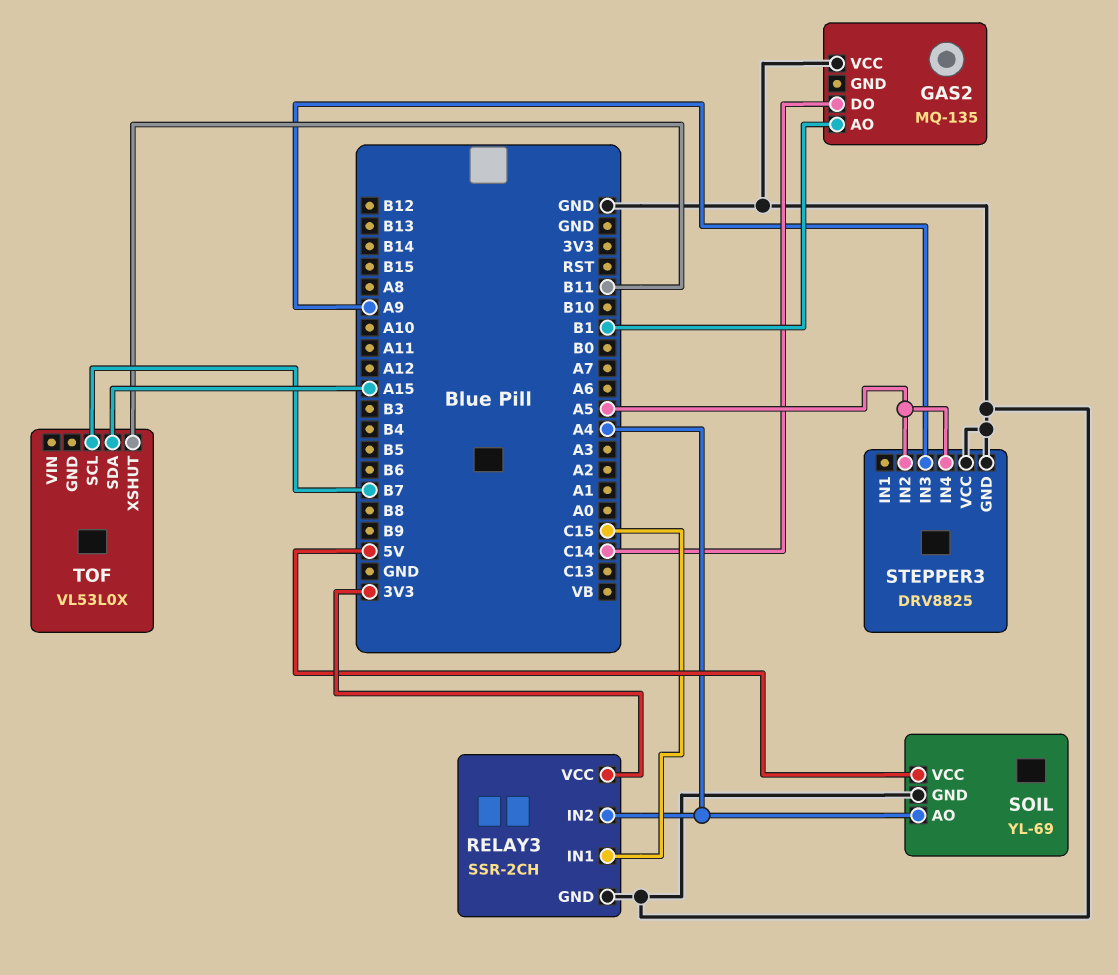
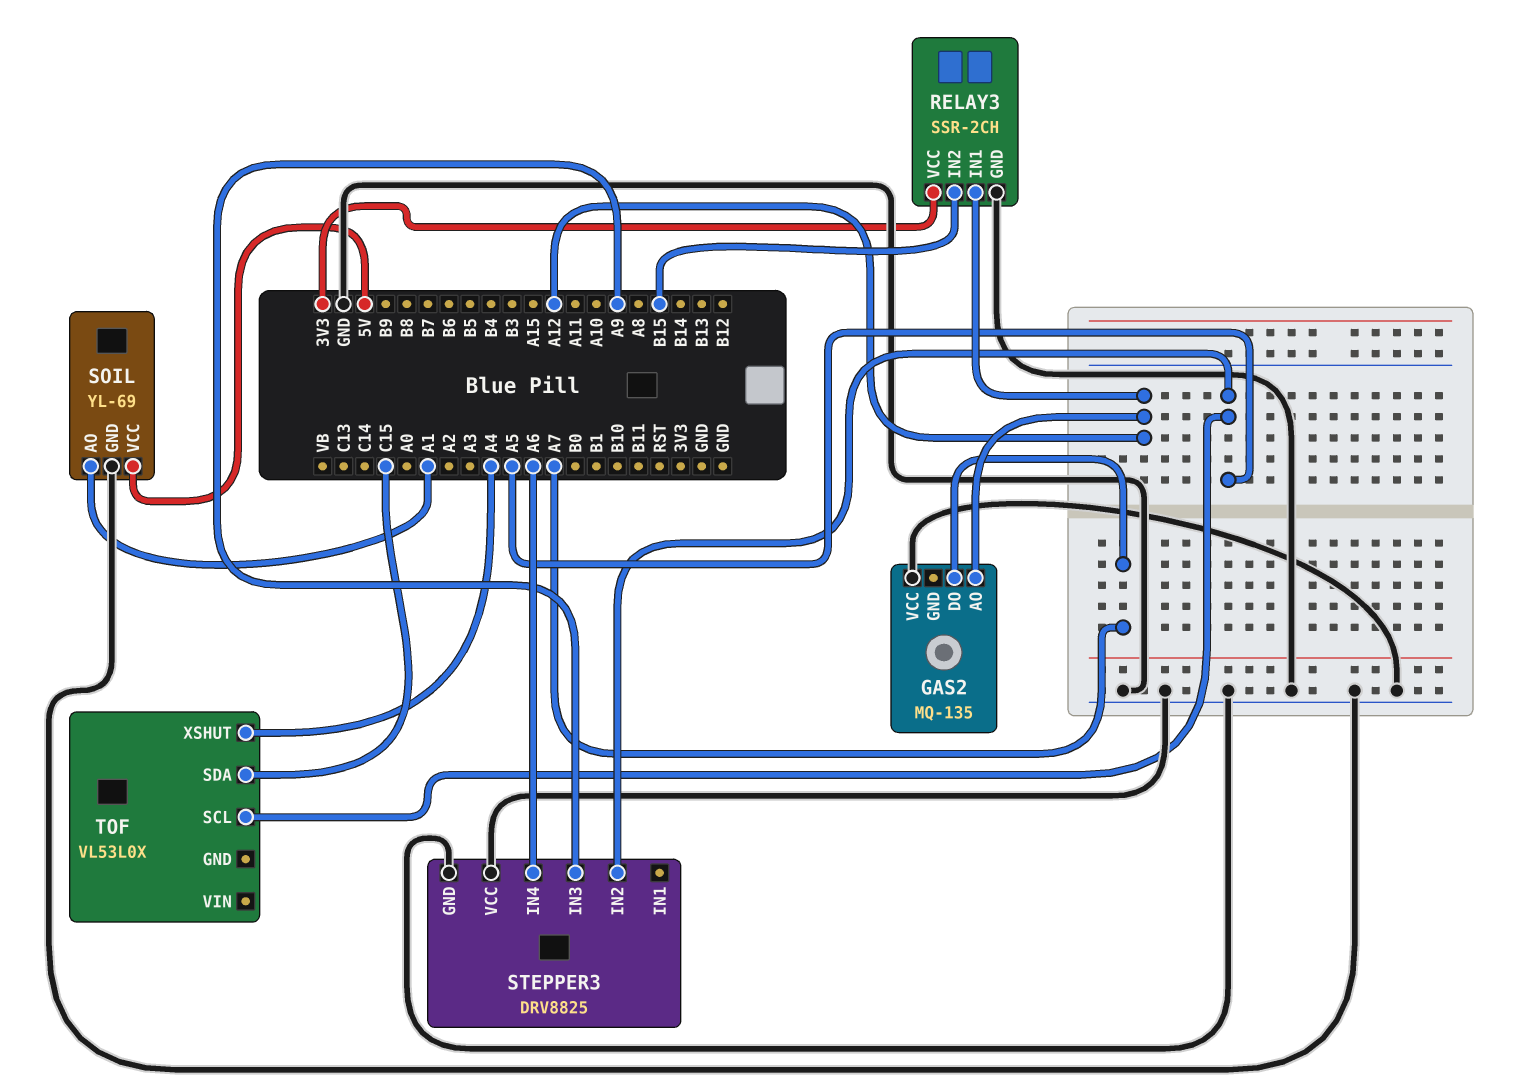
GAS2 pin AO: B1 -> A12
GAS2 pin DO: C14 -> A7
RELAY3 pin IN1: C15 -> A12
RELAY3 pin IN2: A4 -> B15
SOIL pin AO: A4 -> A1
STEPPER3 pin IN4: A5 -> A6
TOF pin SCL: B7 -> A5
TOF pin SDA: A15 -> C15
TOF pin XSHUT: B11 -> A4

